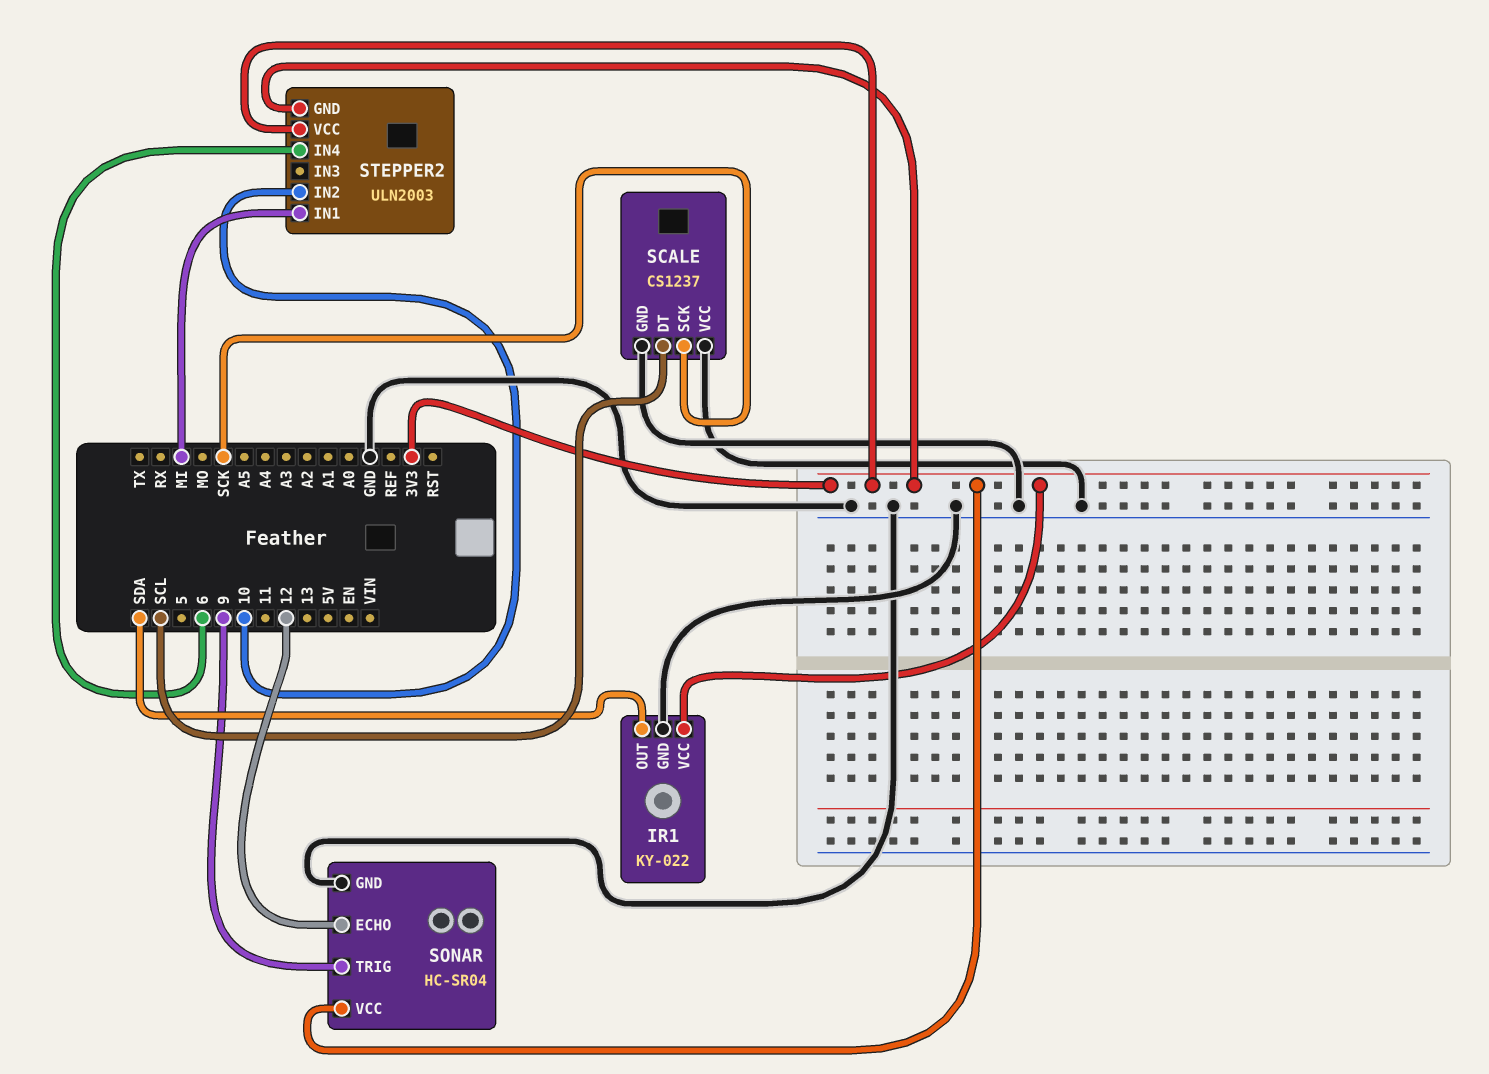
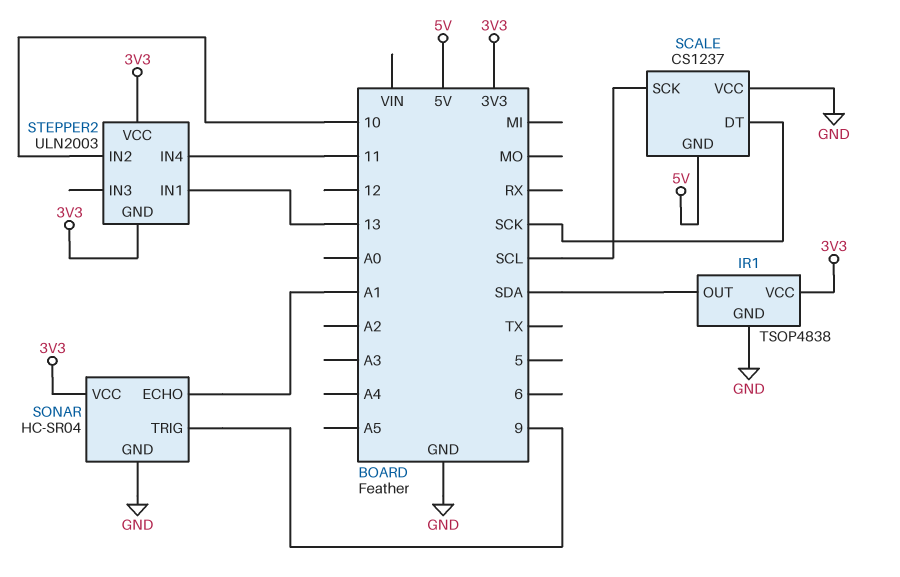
IR1: KY-022 -> TSOP4838
SCALE pin DT: SCL -> SCK
SCALE pin GND: GND -> 5V
SCALE pin SCK: SCK -> SCL
SONAR pin ECHO: 12 -> A1
STEPPER2 pin IN1: MI -> 13
STEPPER2 pin IN4: 6 -> 11

